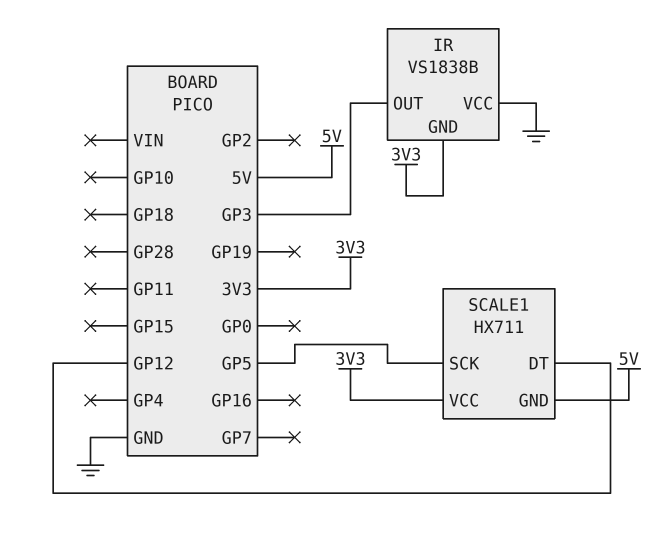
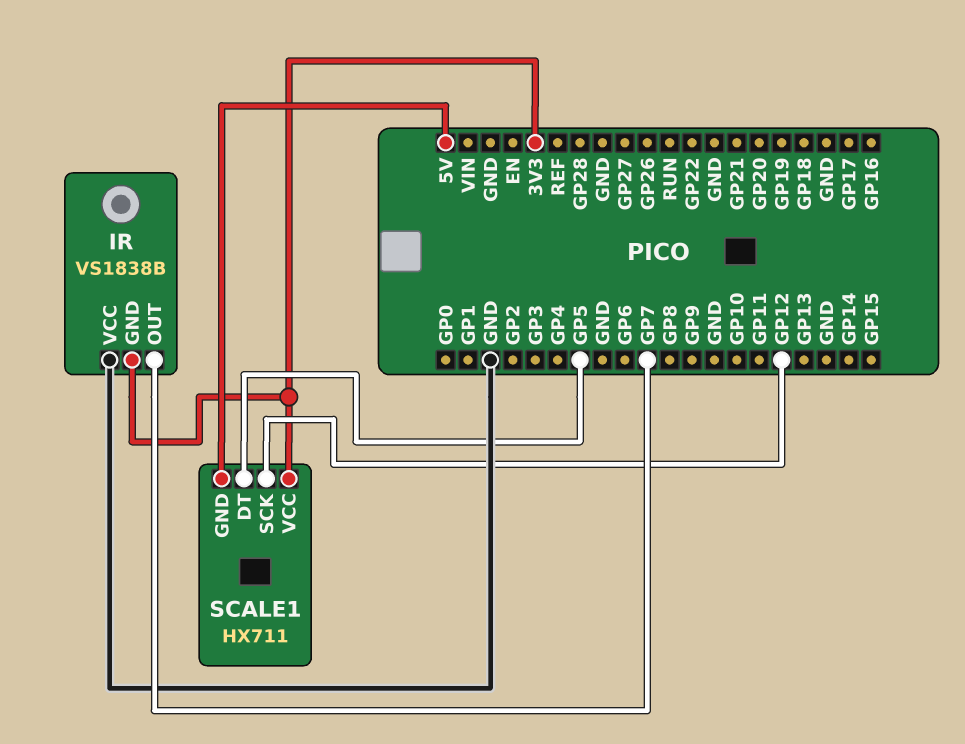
IR pin OUT: GP3 -> GP7
SCALE1 pin DT: GP12 -> GP5
SCALE1 pin SCK: GP5 -> GP12

